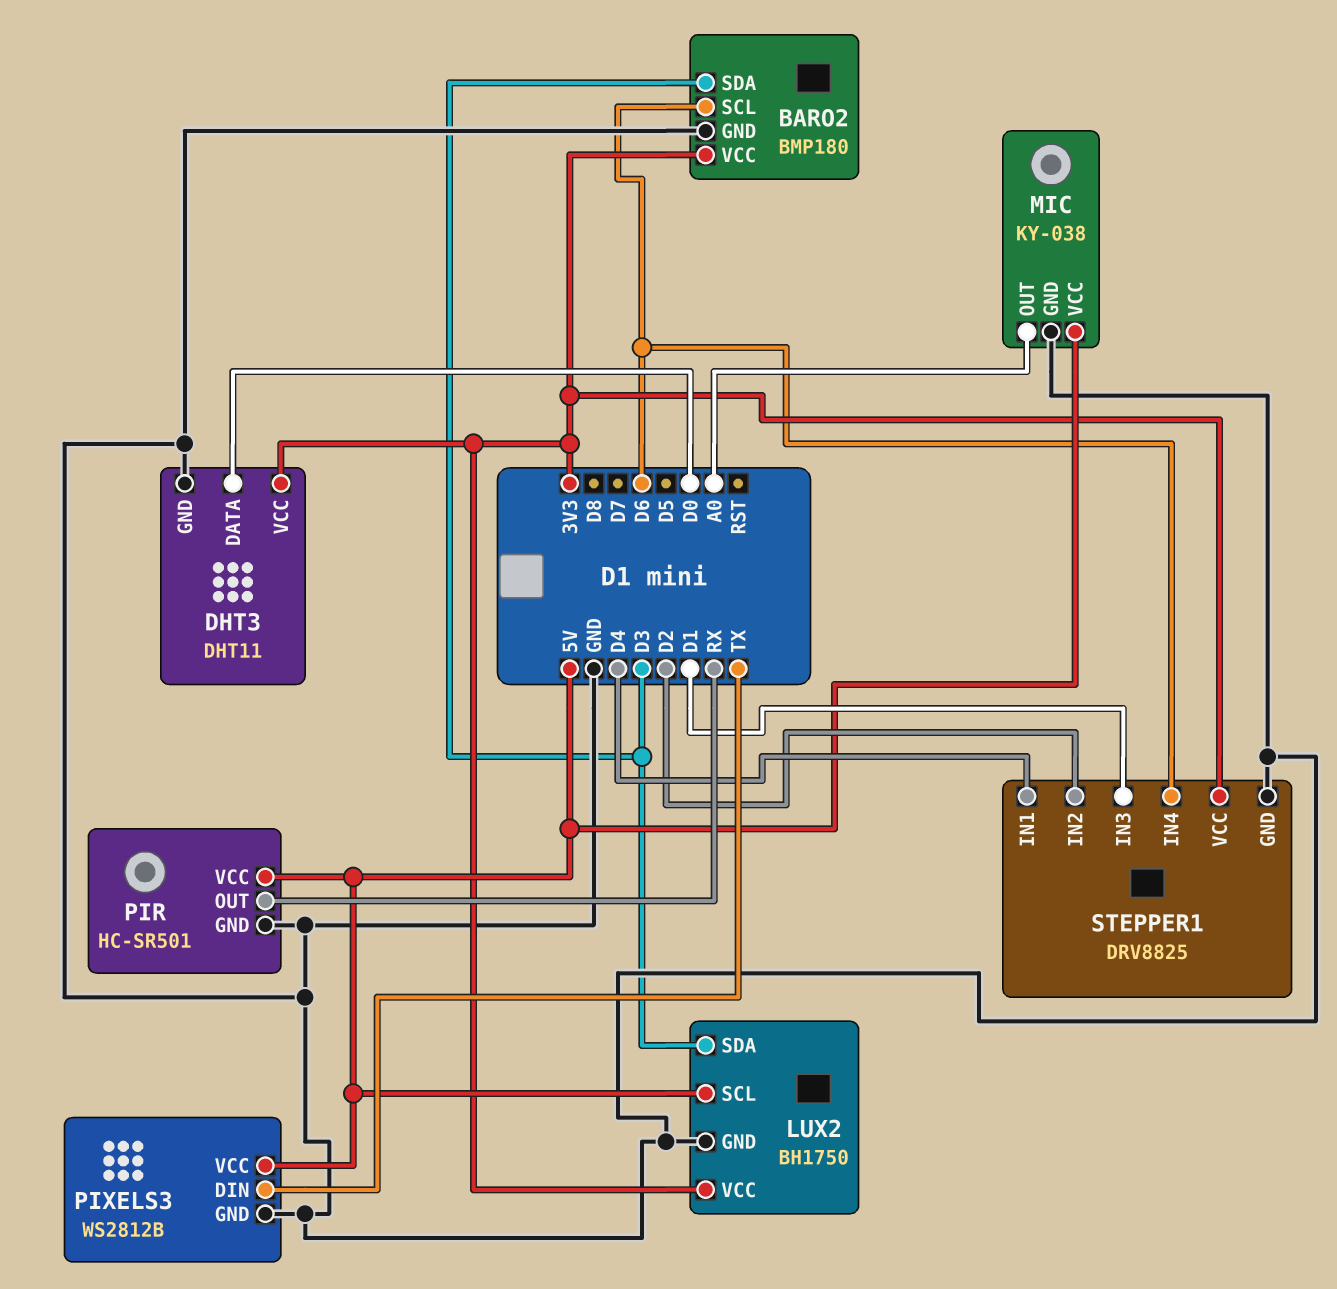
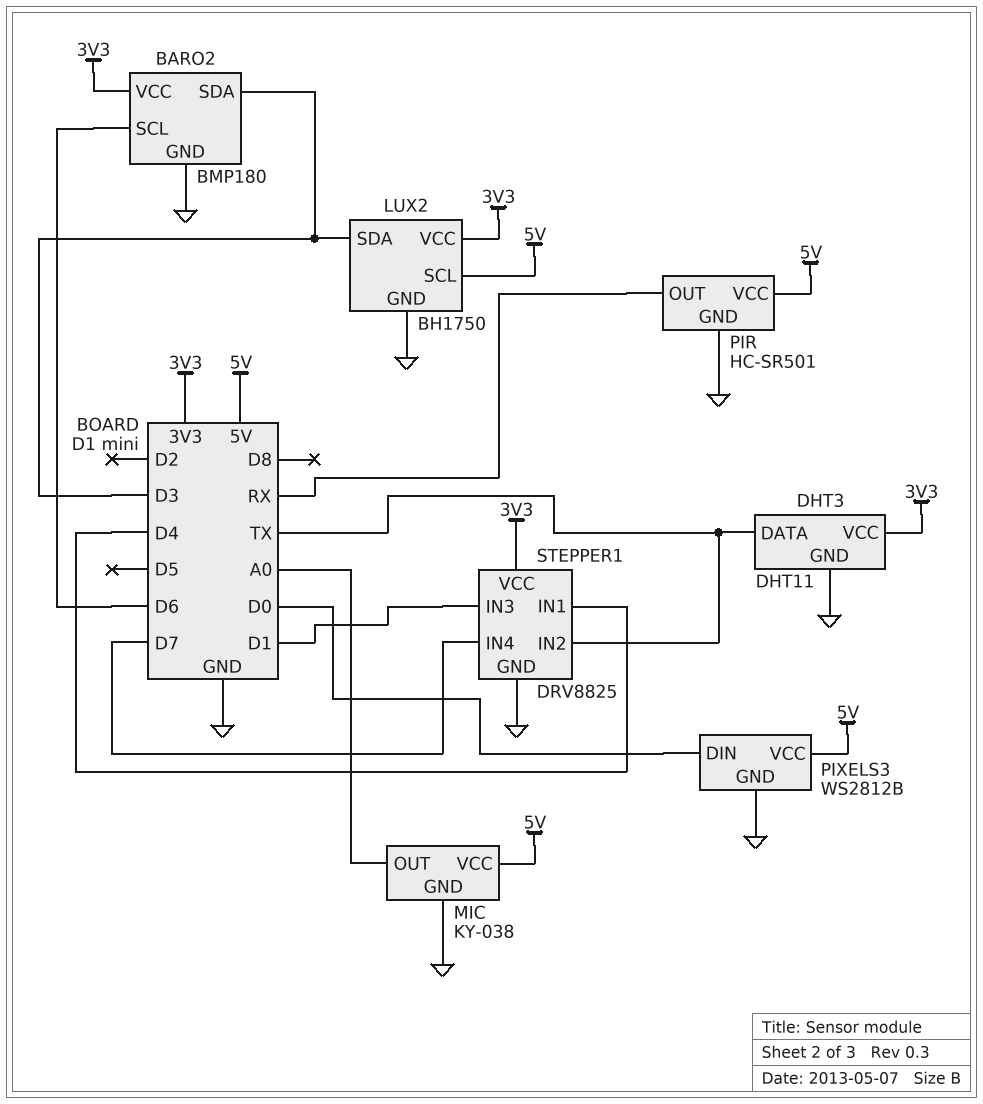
DHT3 pin DATA: D0 -> TX
PIXELS3 pin DIN: TX -> D0
STEPPER1 pin IN2: D2 -> TX
STEPPER1 pin IN4: D6 -> D7

